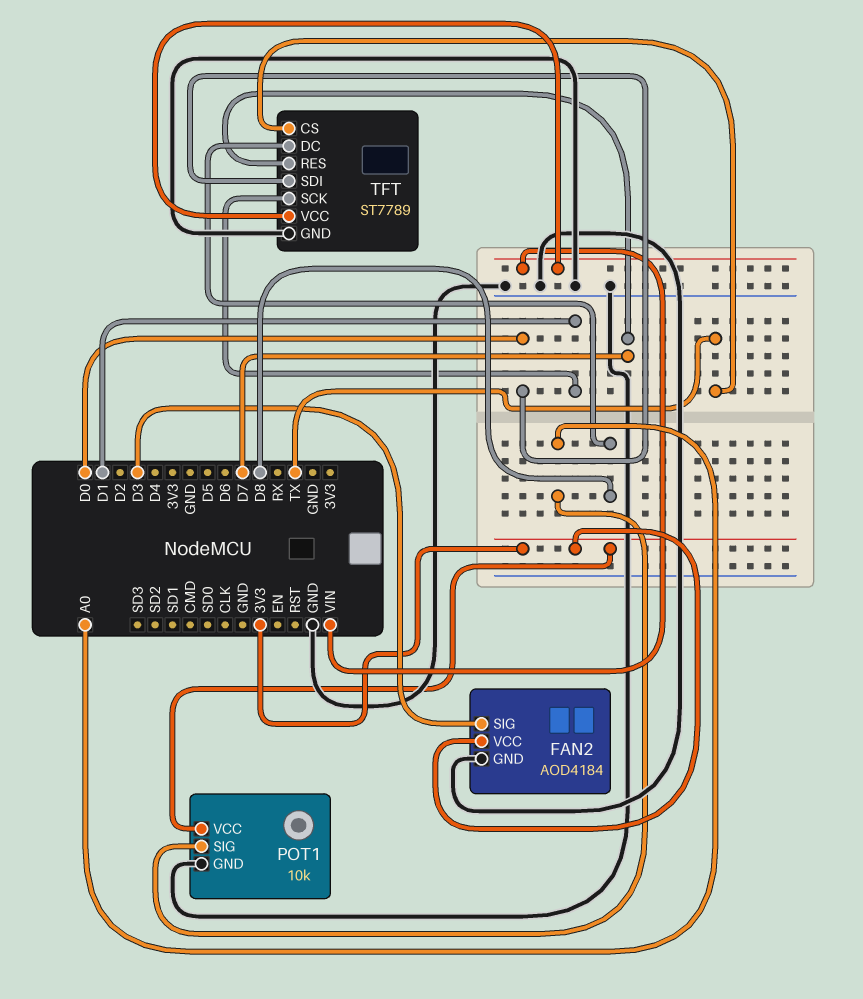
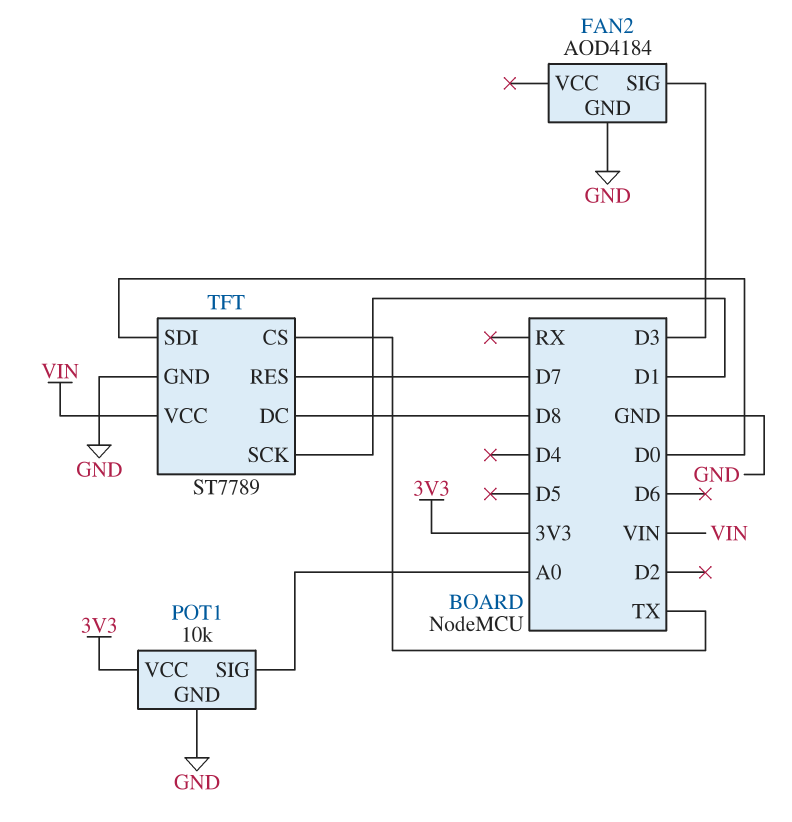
FAN2 pin VCC: 3V3 -> none

